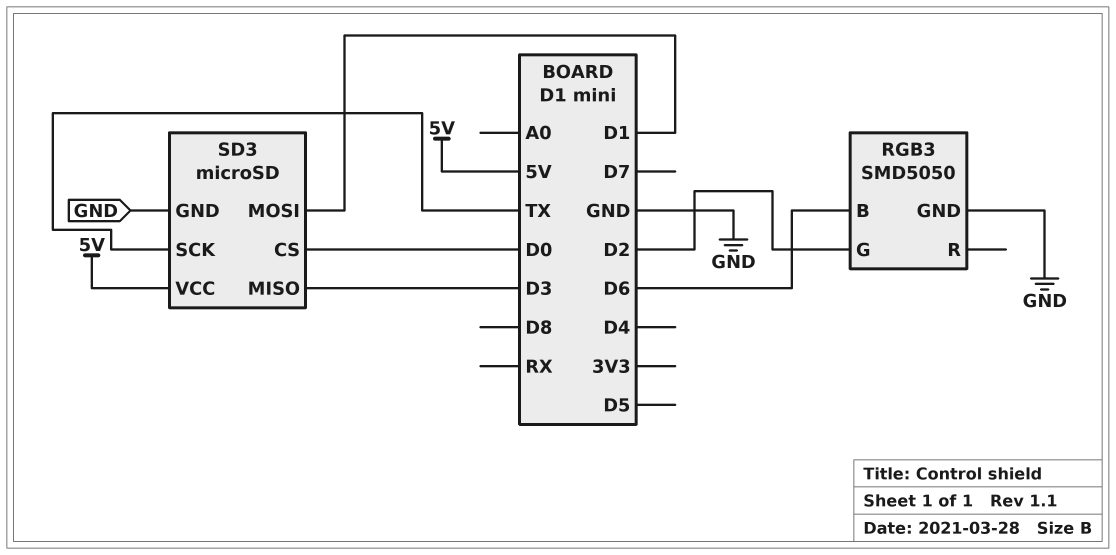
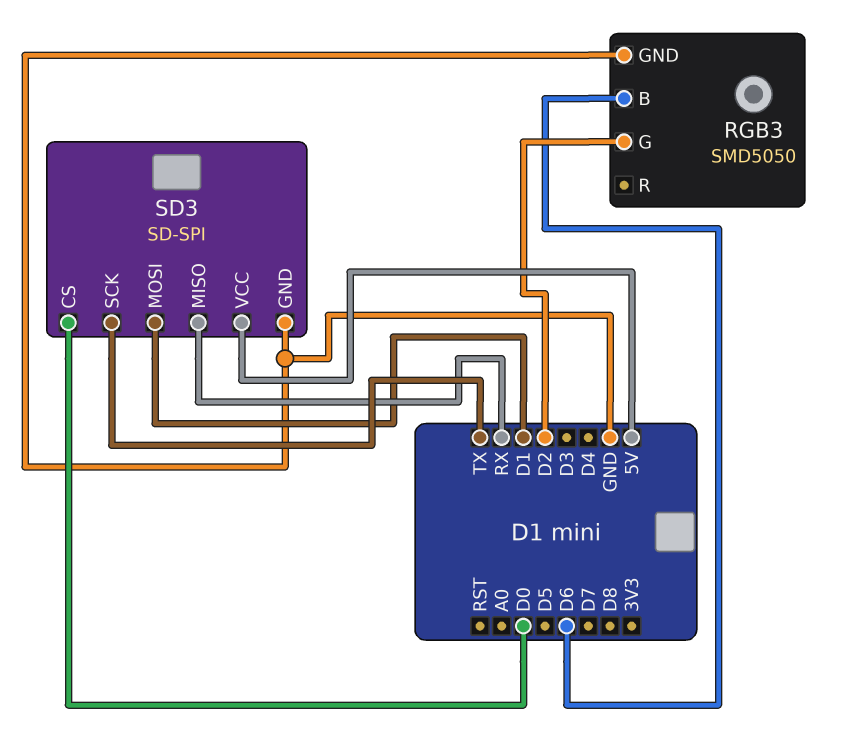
SD3: microSD -> SD-SPI
SD3 pin MISO: D3 -> RX

